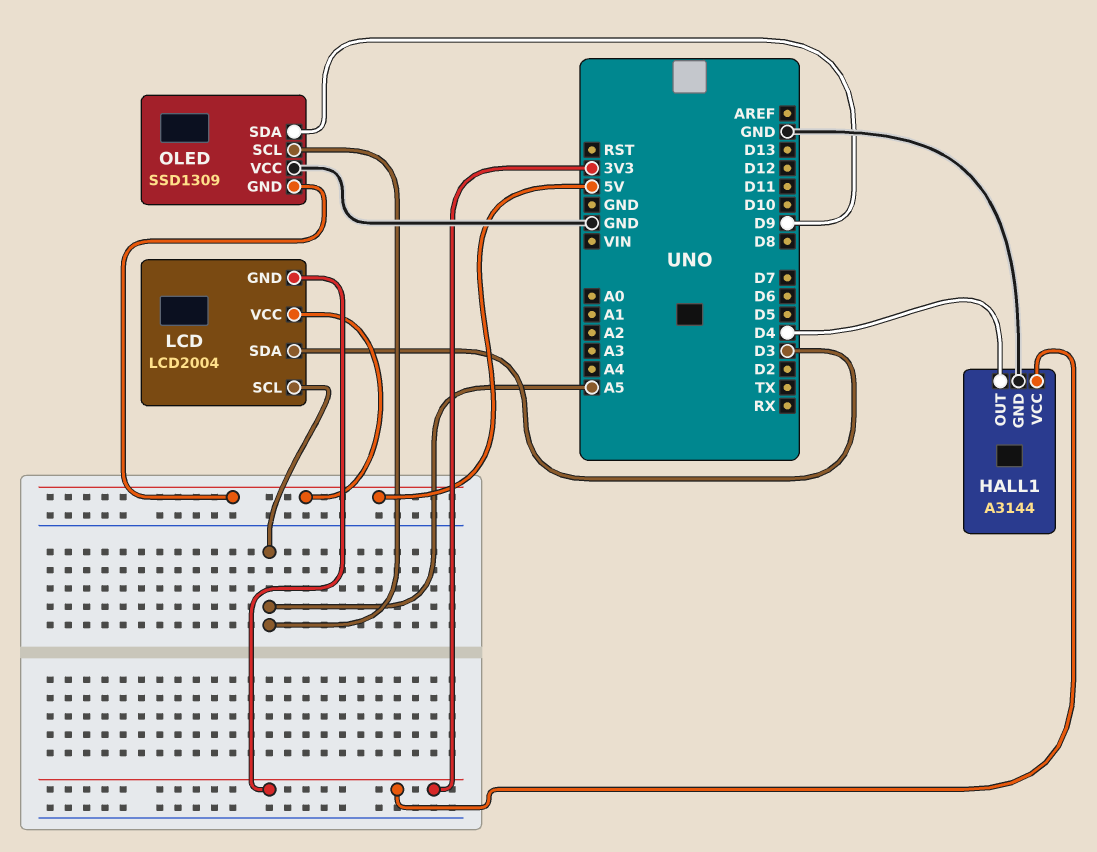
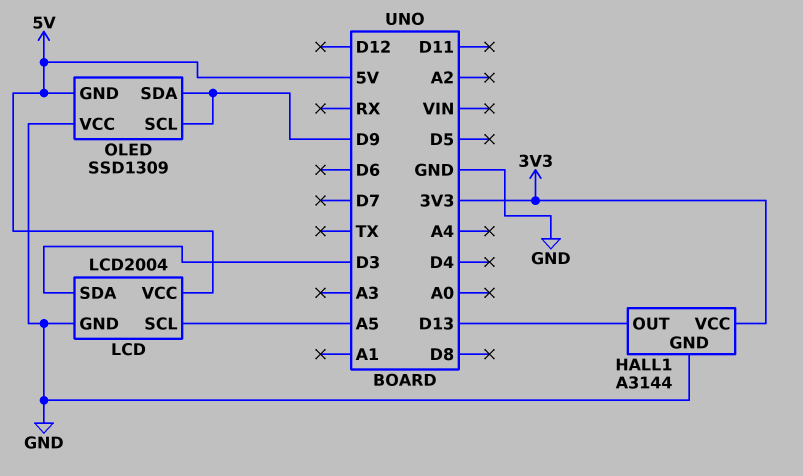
HALL1 pin OUT: D4 -> D13
LCD pin GND: 3V3 -> GND
OLED pin SCL: A5 -> D9

